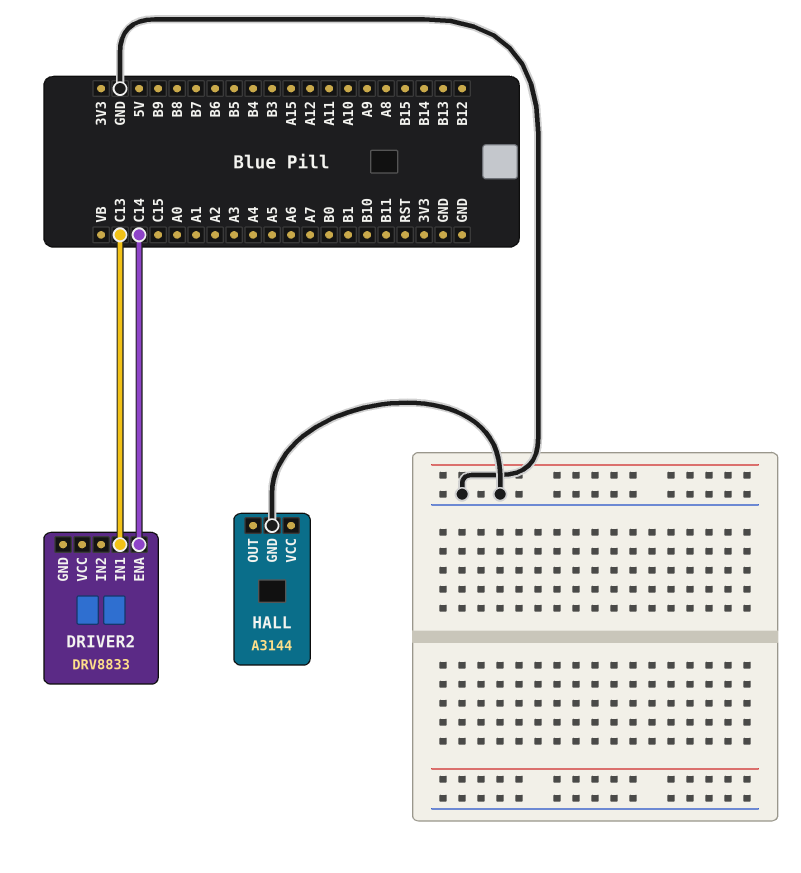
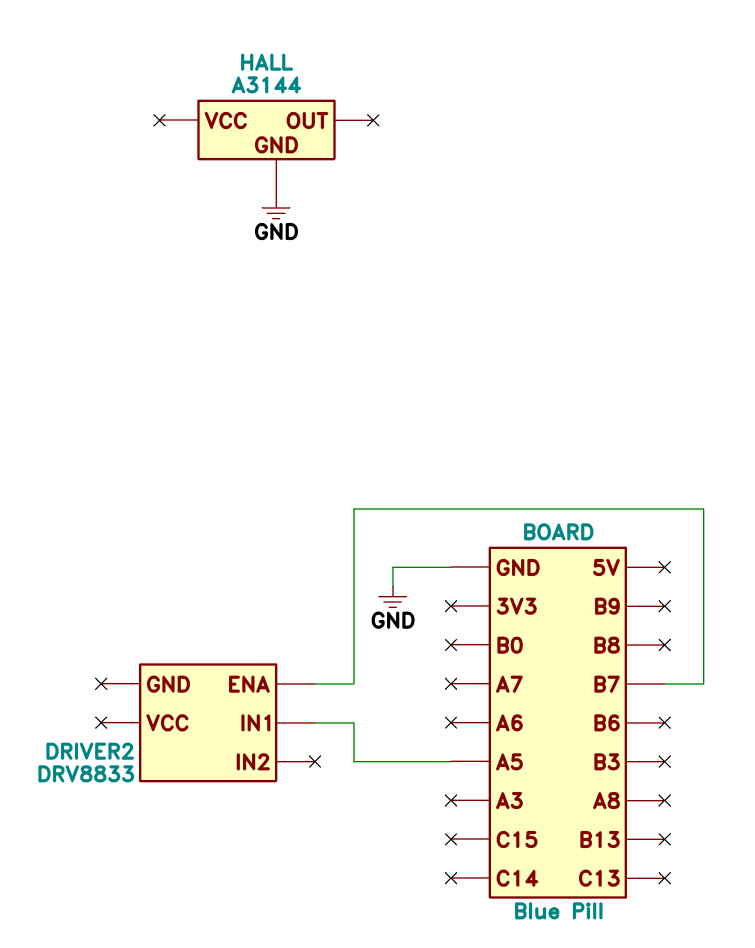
DRIVER2 pin ENA: C14 -> B7
DRIVER2 pin IN1: C13 -> A5

